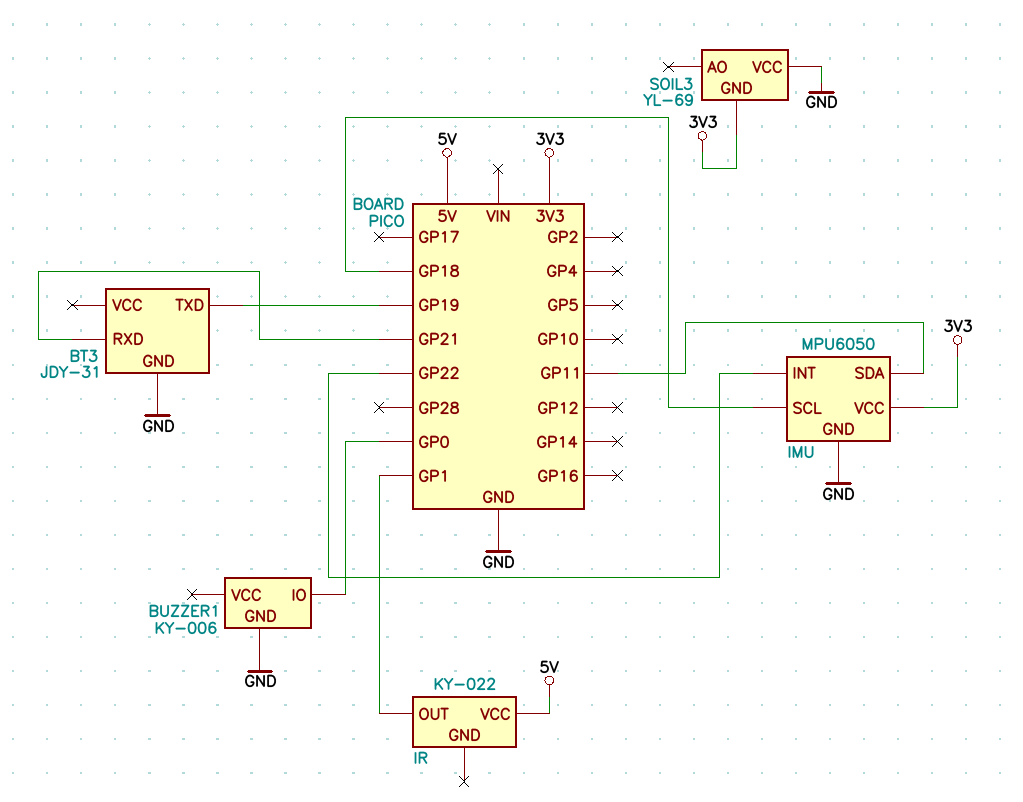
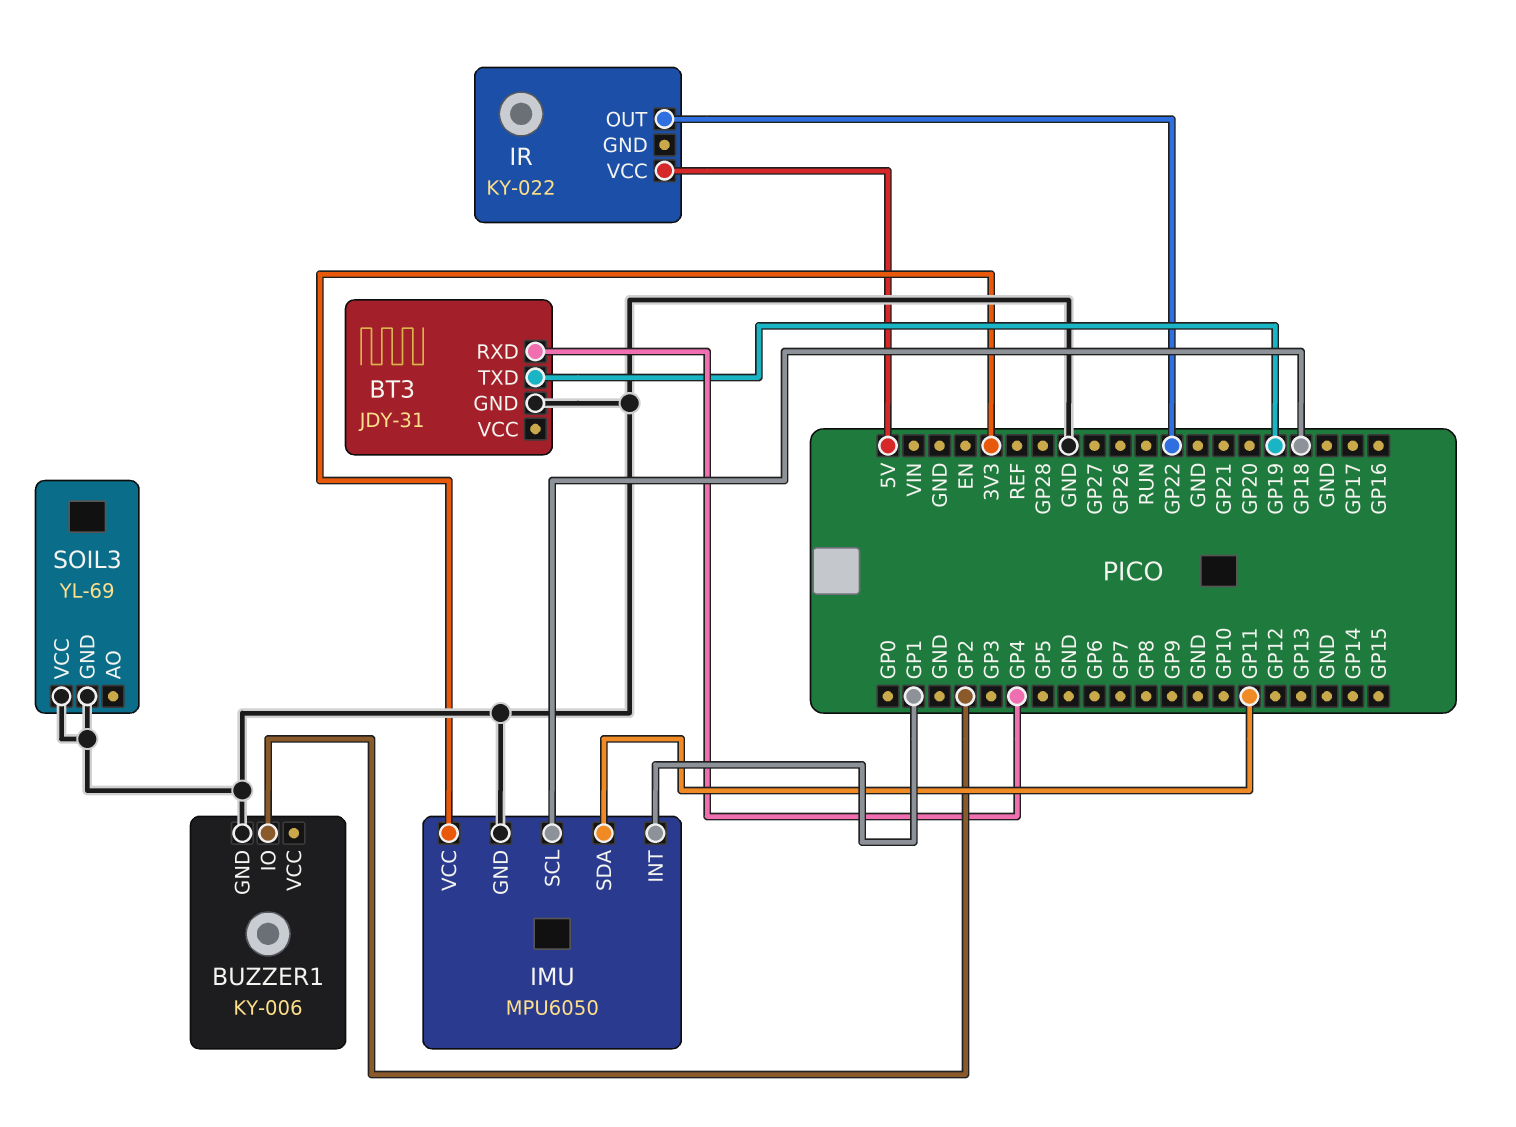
BT3 pin RXD: GP21 -> GP4
BUZZER1 pin IO: GP0 -> GP2
IMU pin INT: GP22 -> GP1
IR pin OUT: GP1 -> GP22
SOIL3 pin GND: 3V3 -> GND

